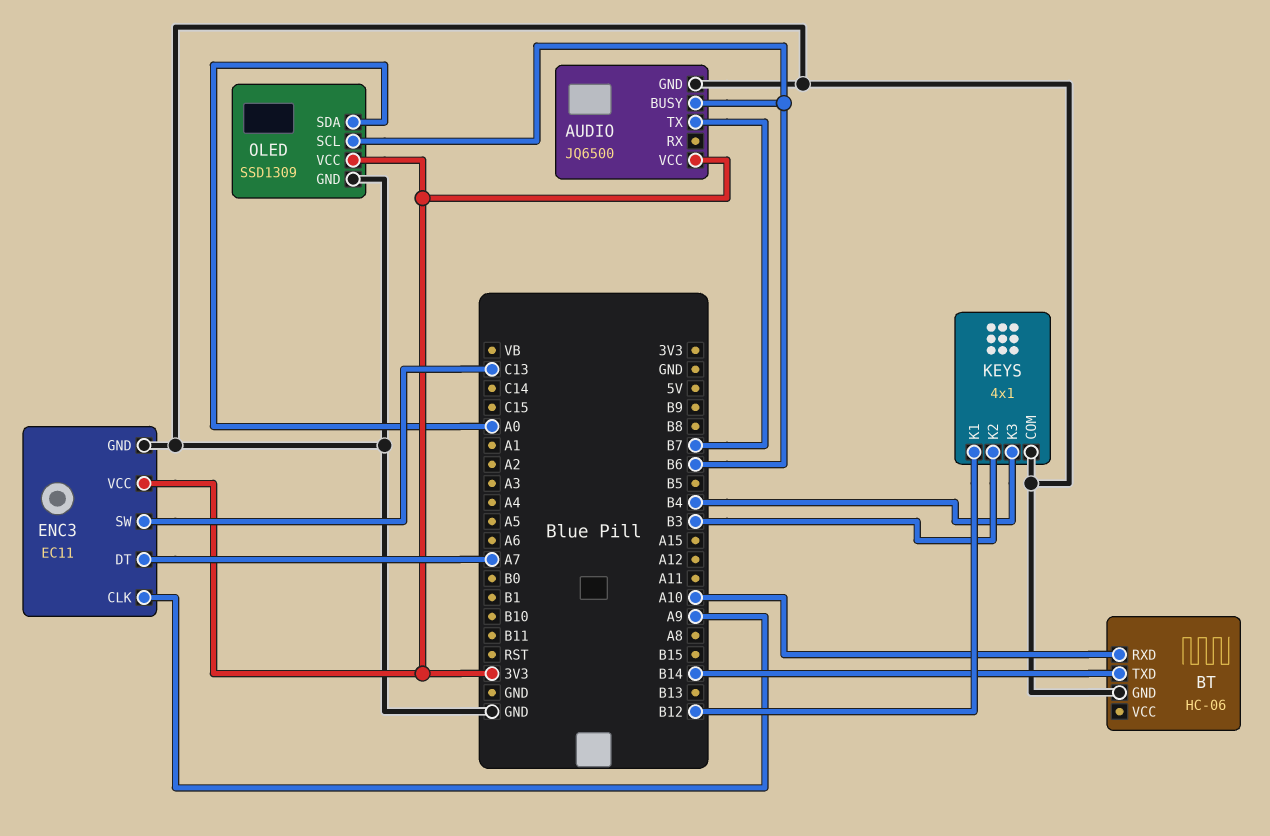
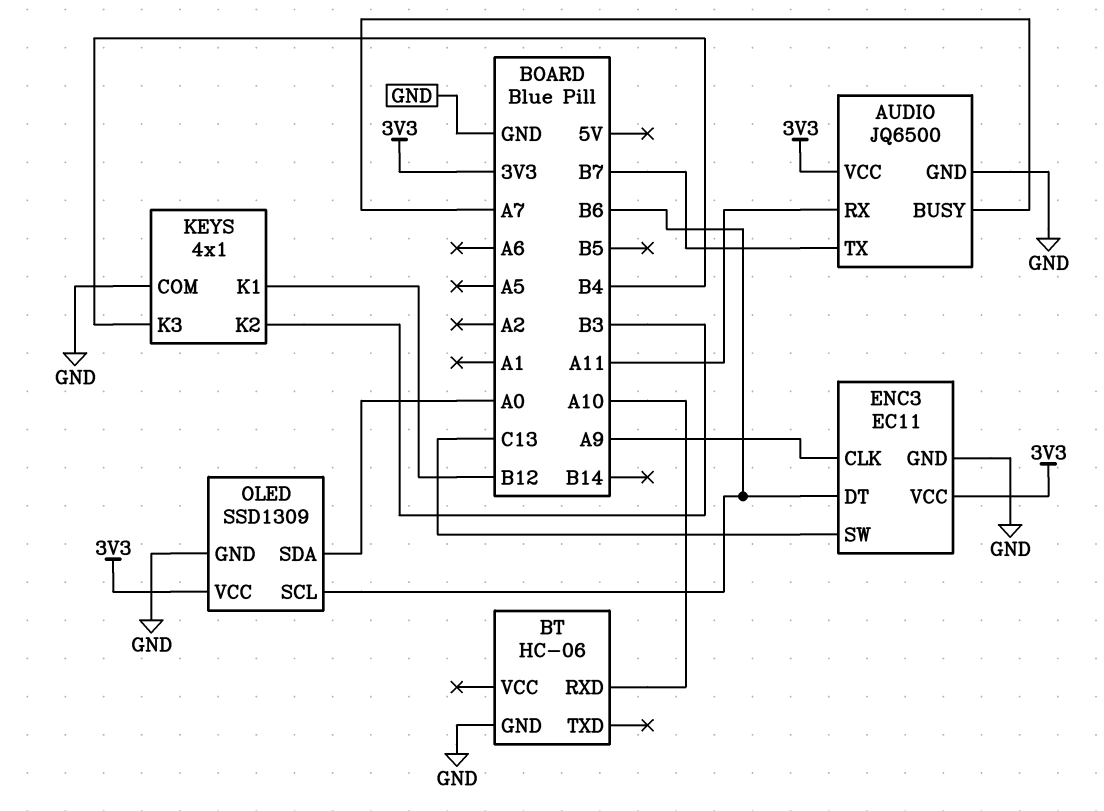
AUDIO pin BUSY: B6 -> A7
AUDIO pin RX: none -> A11
BT pin TXD: B14 -> none
ENC3 pin DT: A7 -> B6

